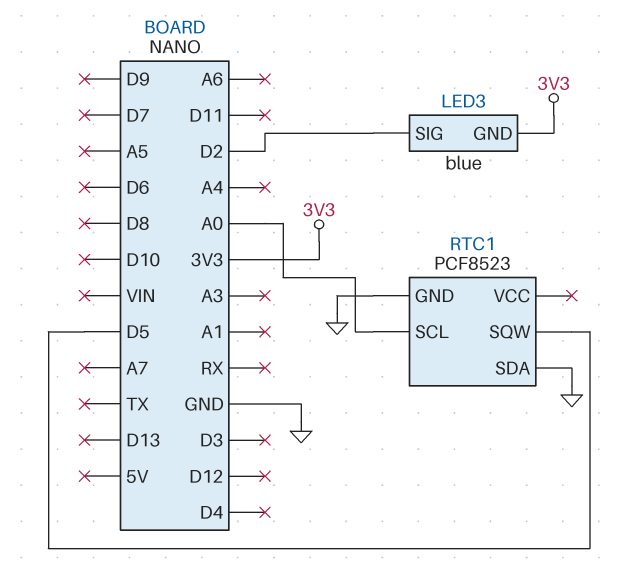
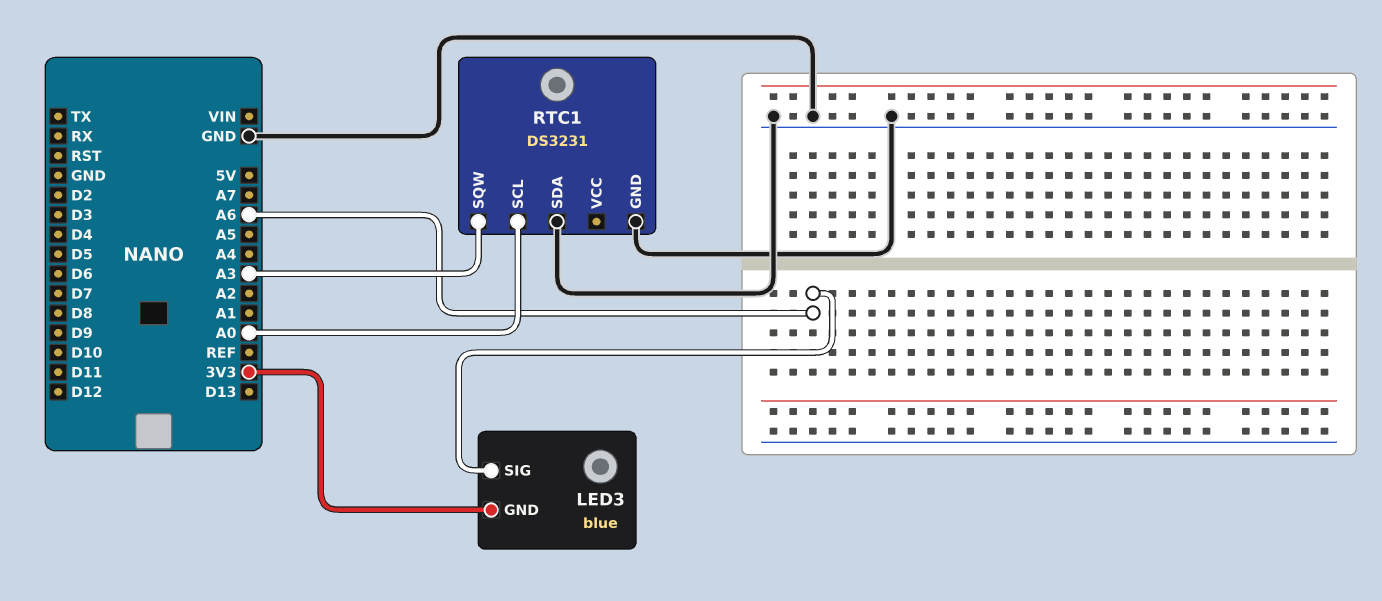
LED3 pin SIG: D2 -> A6
RTC1: PCF8523 -> DS3231
RTC1 pin SQW: D5 -> A3

